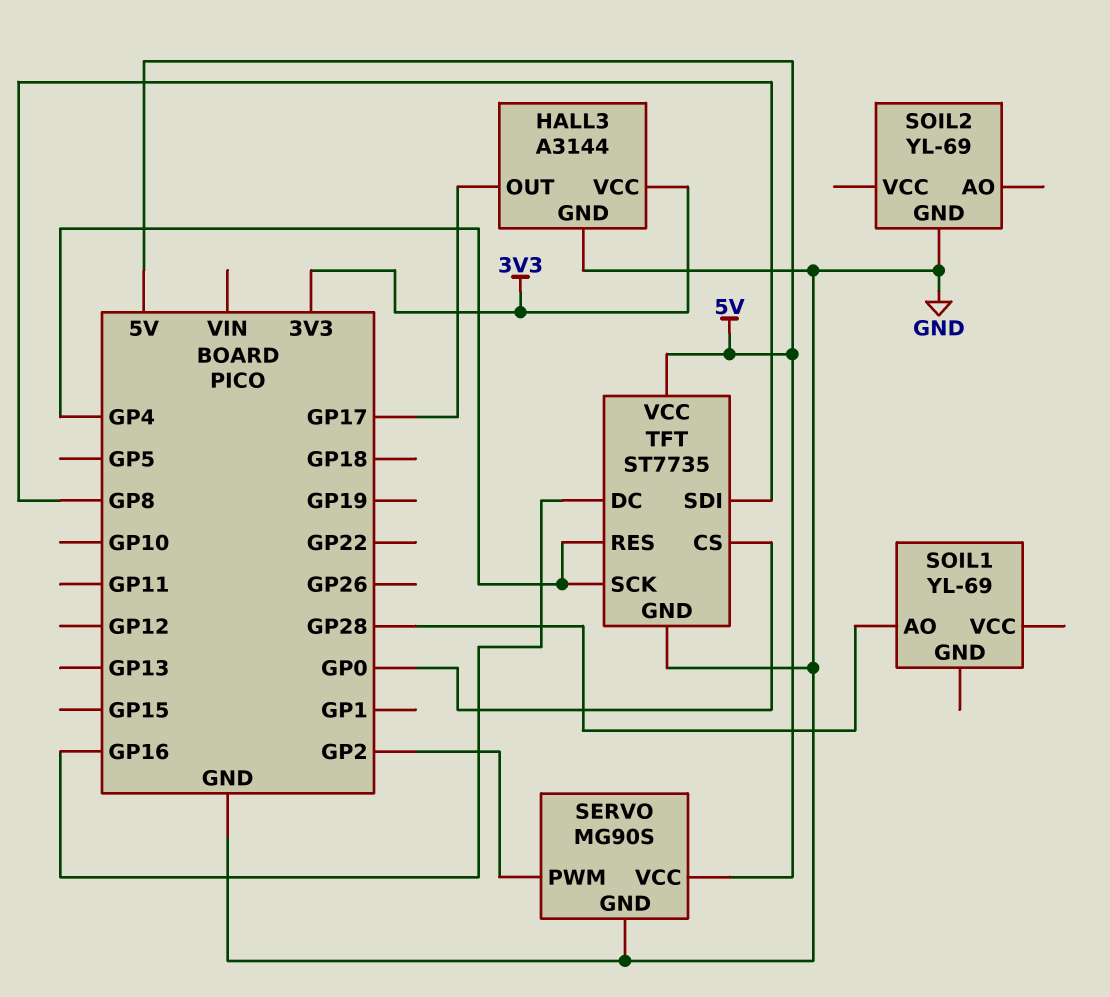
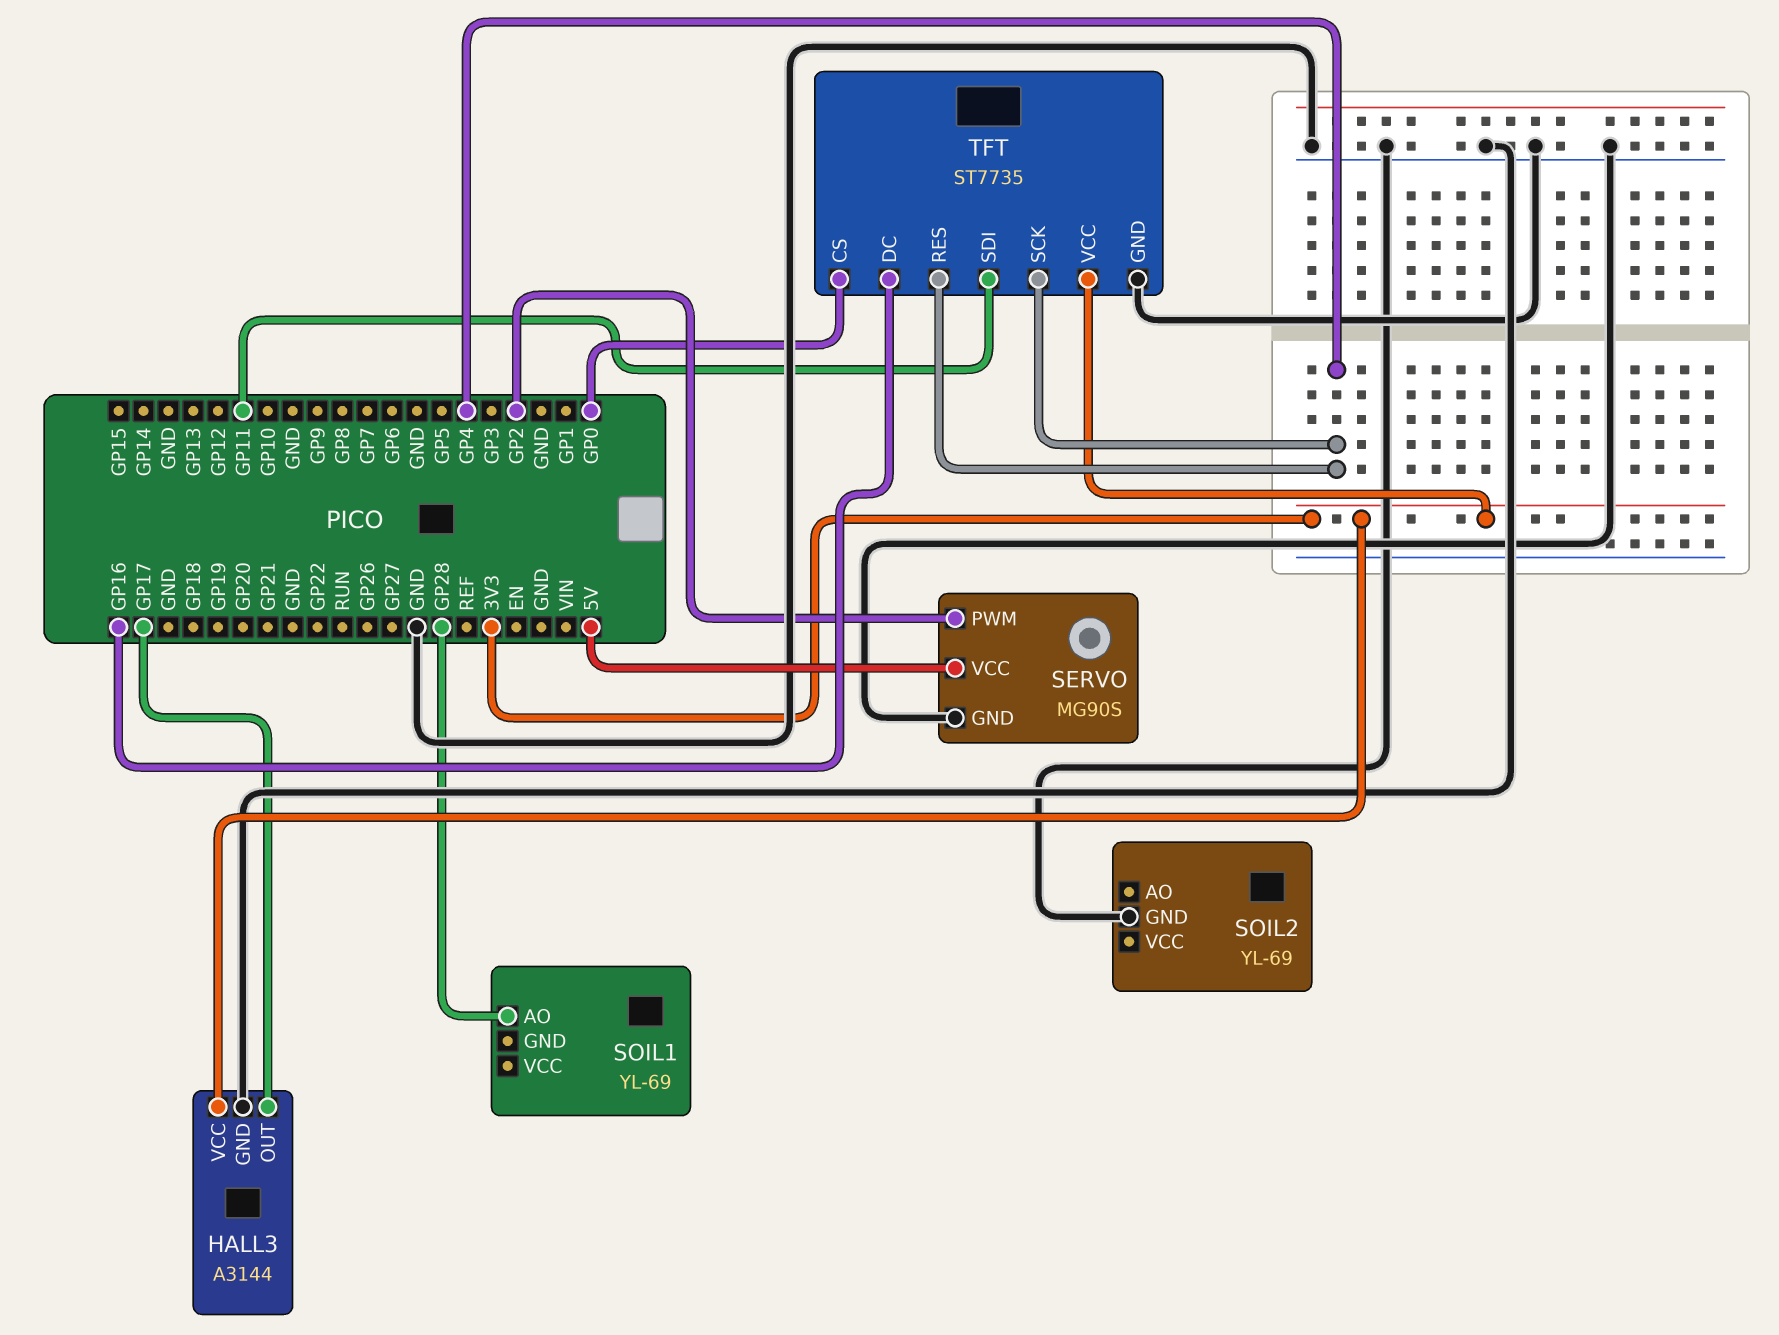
TFT pin SDI: GP8 -> GP11
TFT pin VCC: 5V -> 3V3

